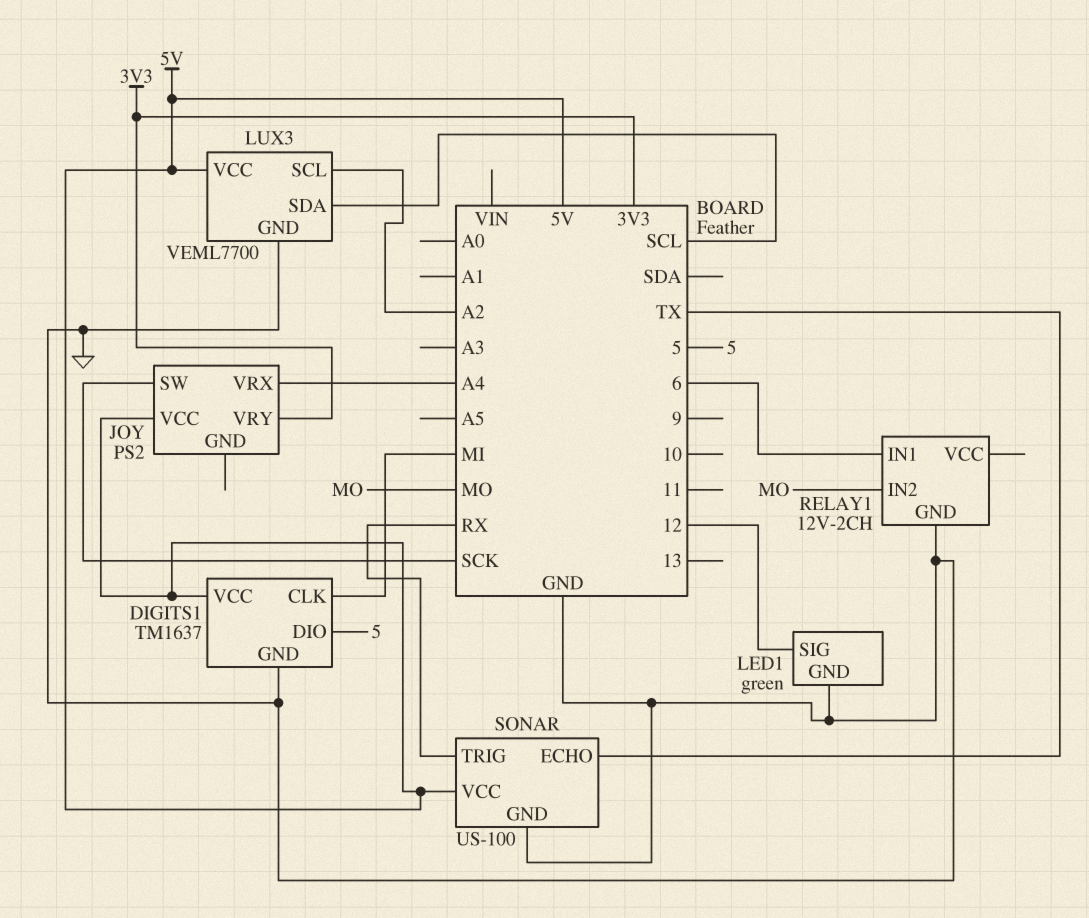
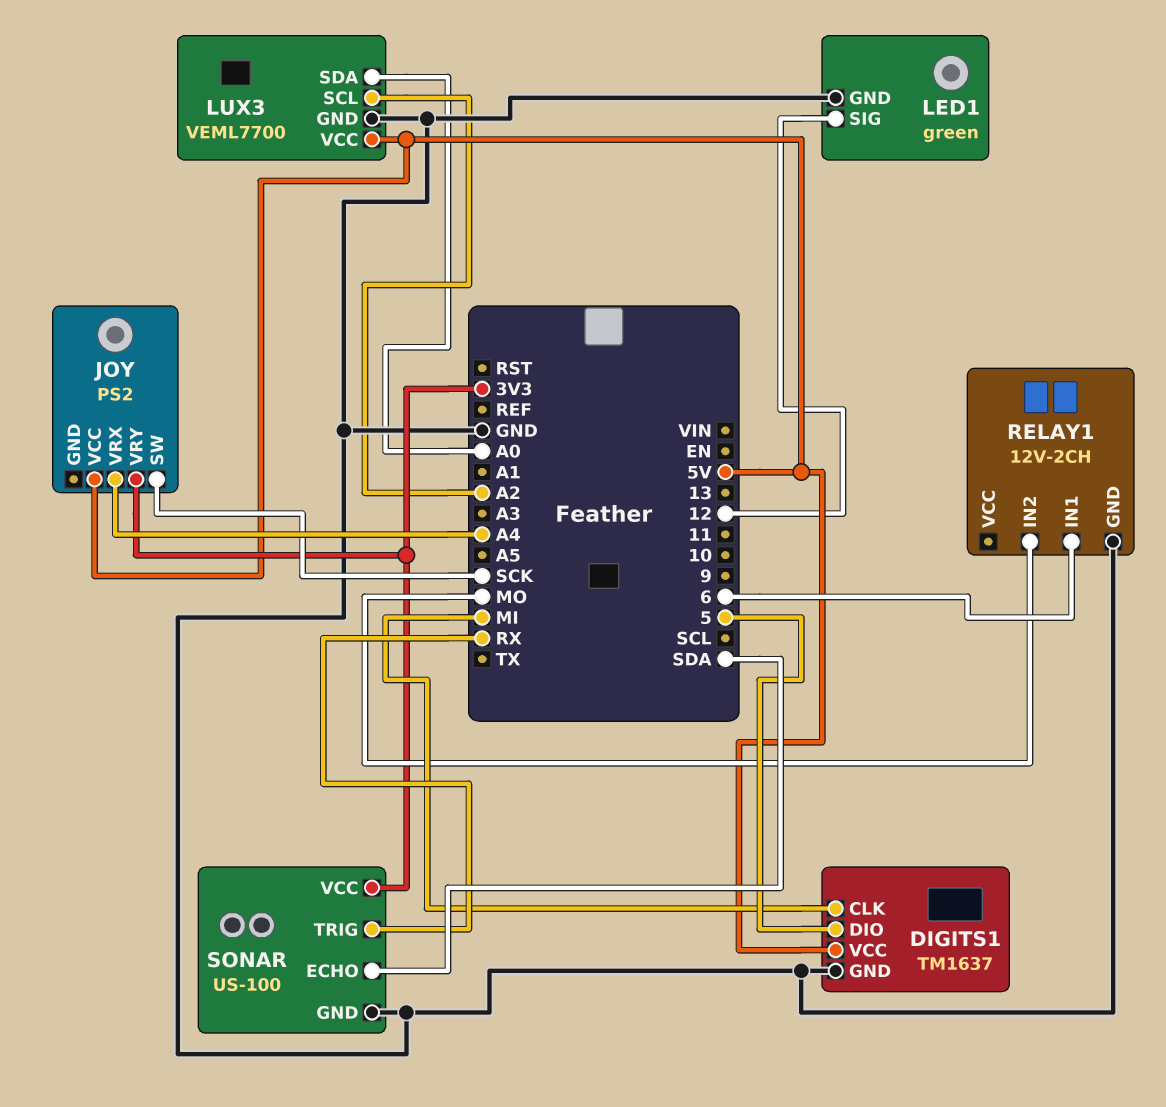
LUX3 pin SDA: SCL -> A0
SONAR pin ECHO: TX -> SDA
SONAR pin VCC: 5V -> 3V3

